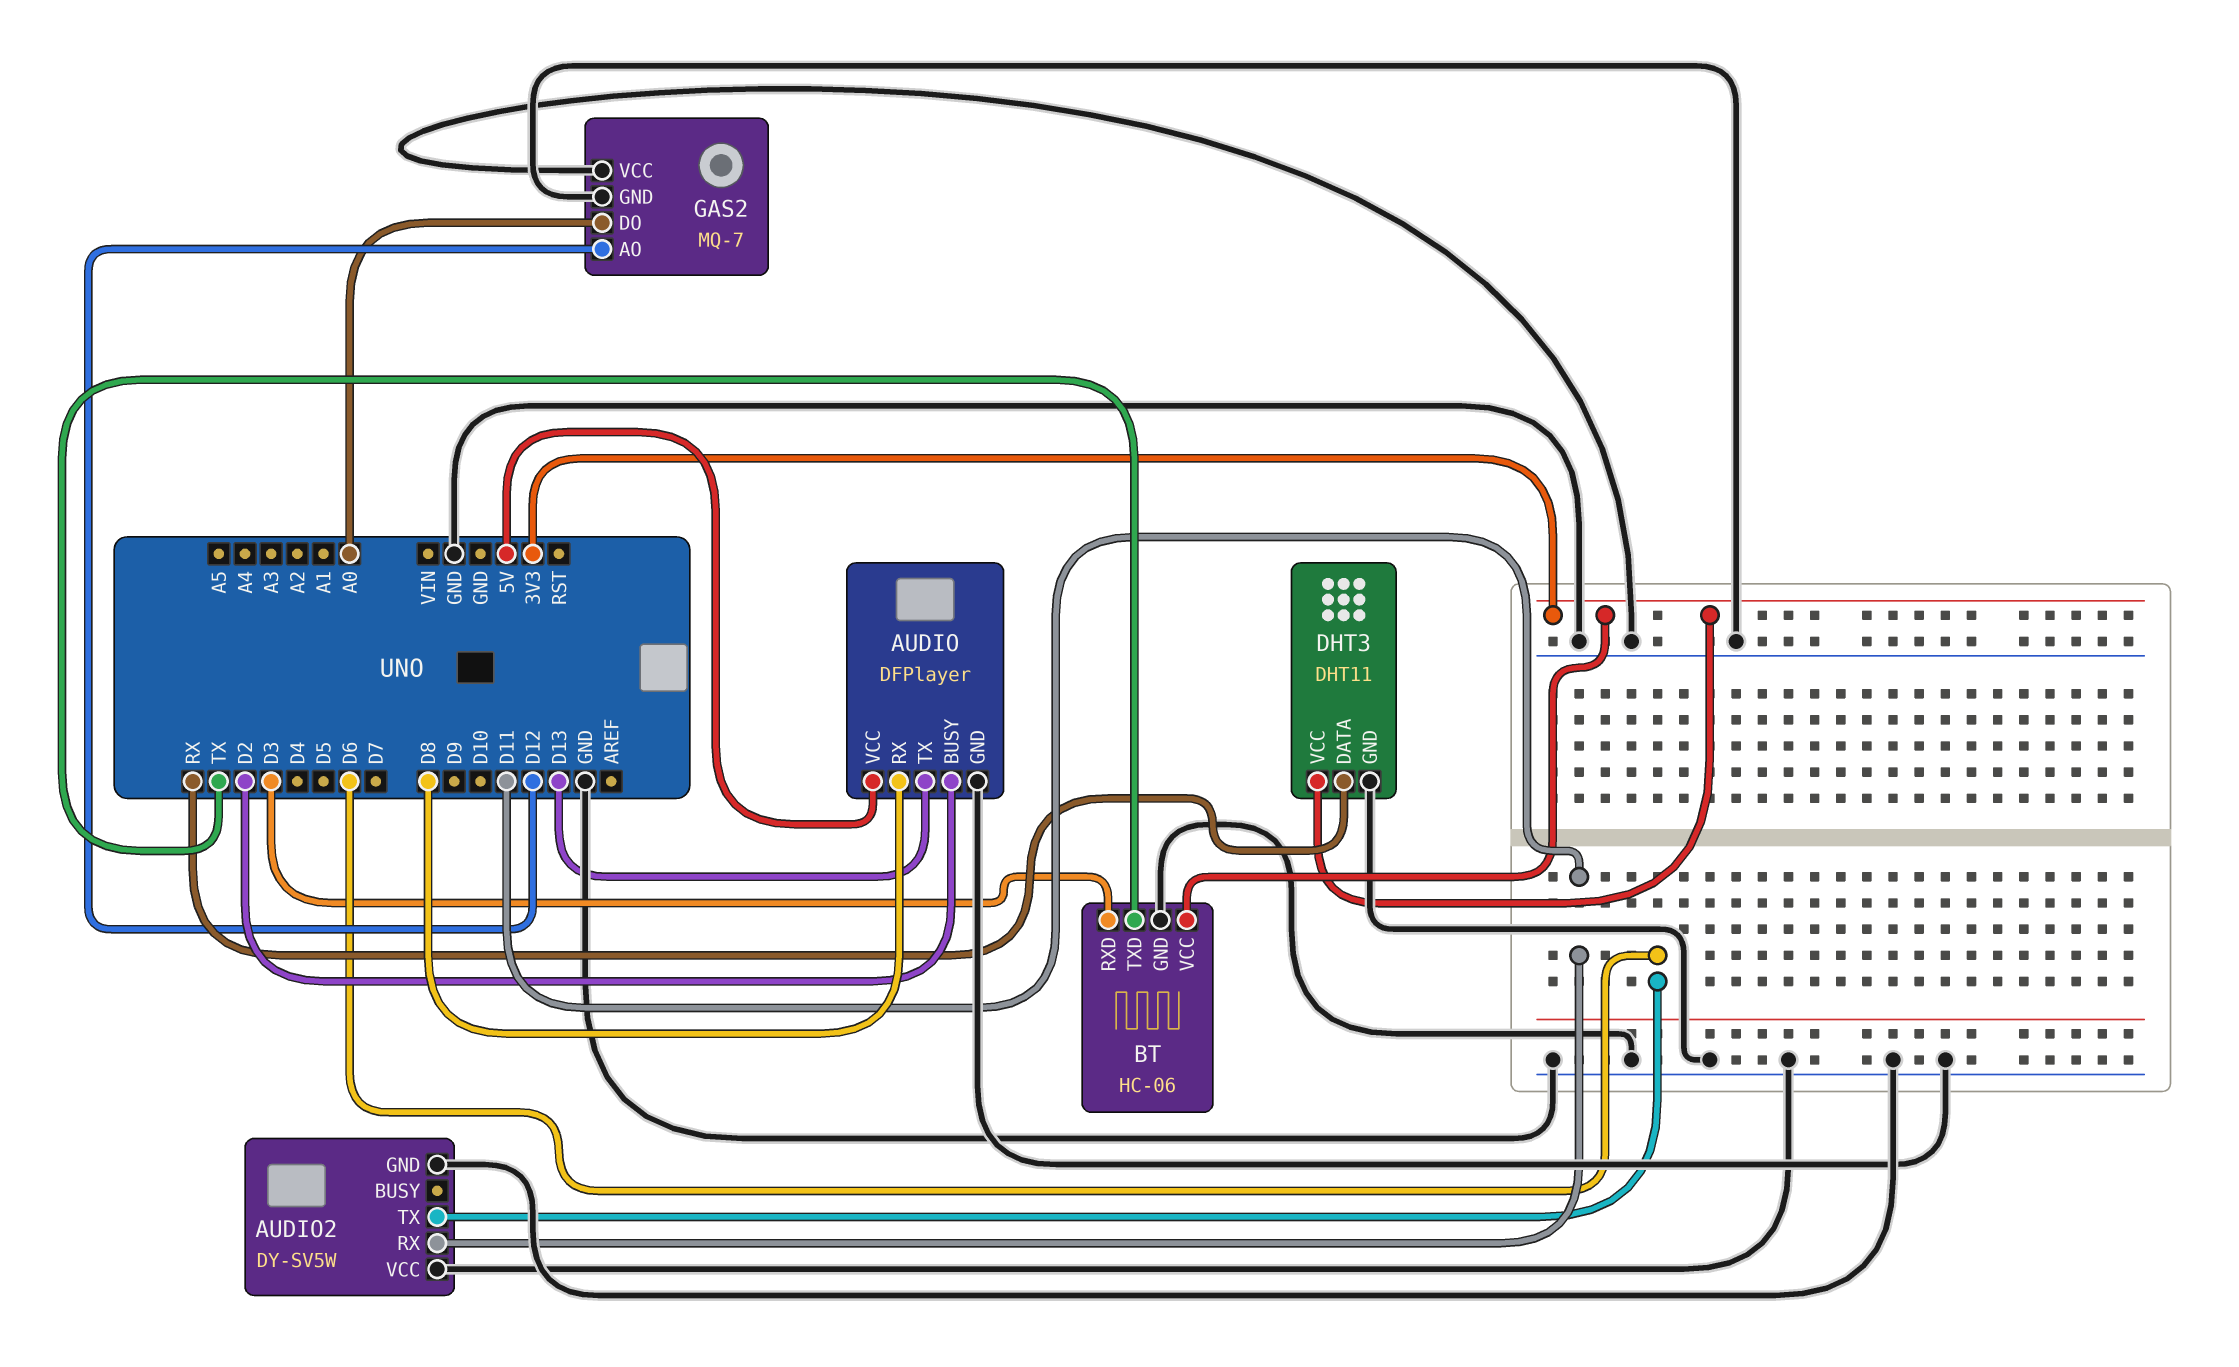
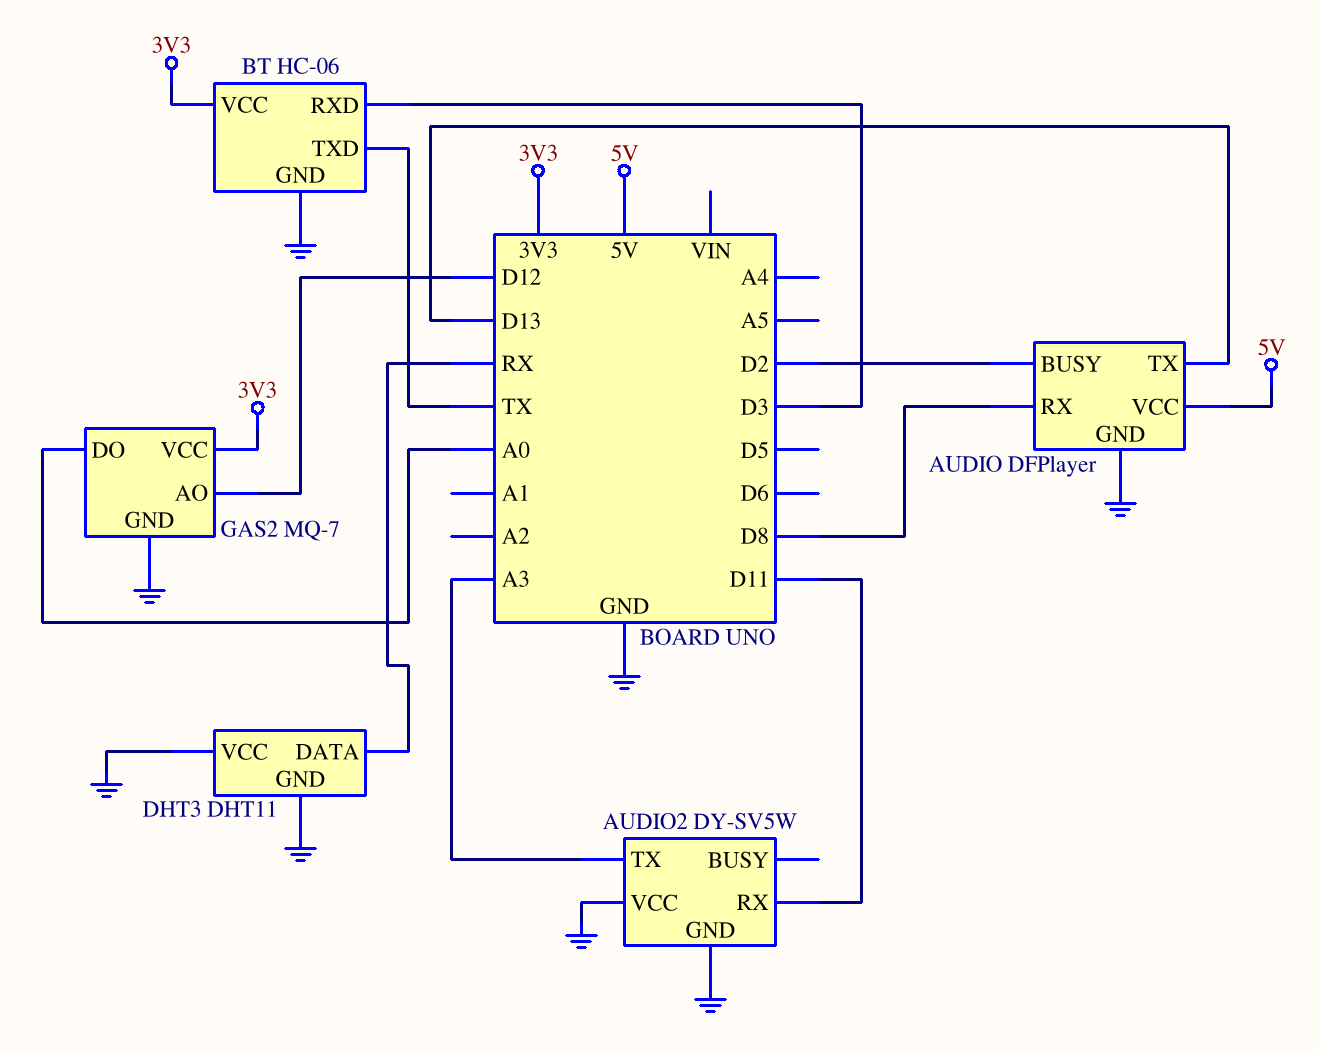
AUDIO2 pin TX: D6 -> A3
DHT3 pin VCC: 3V3 -> GND
GAS2 pin VCC: GND -> 3V3

